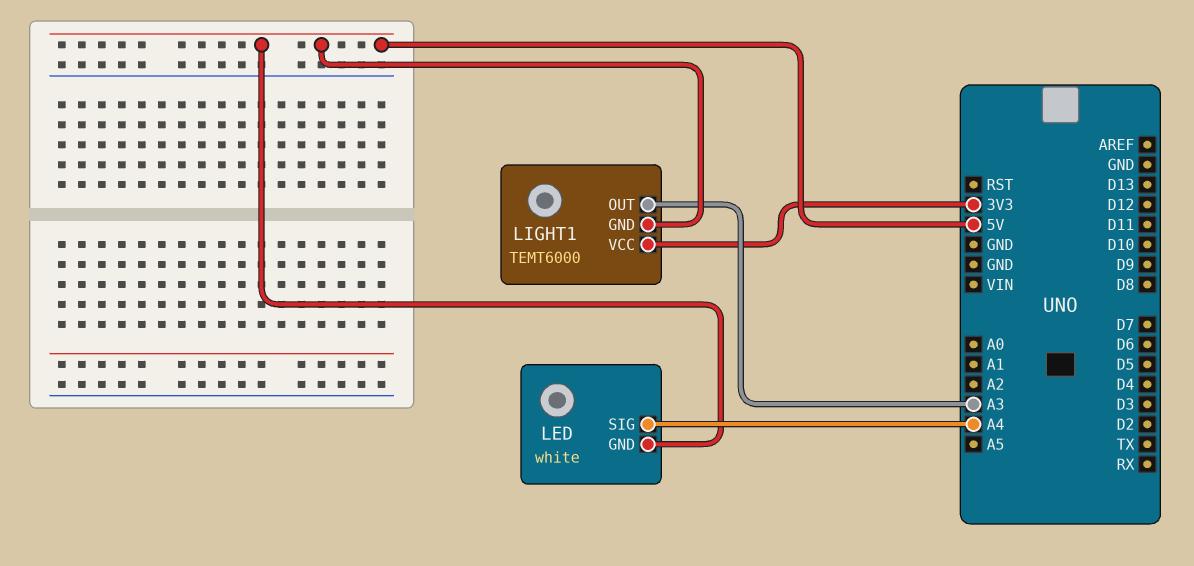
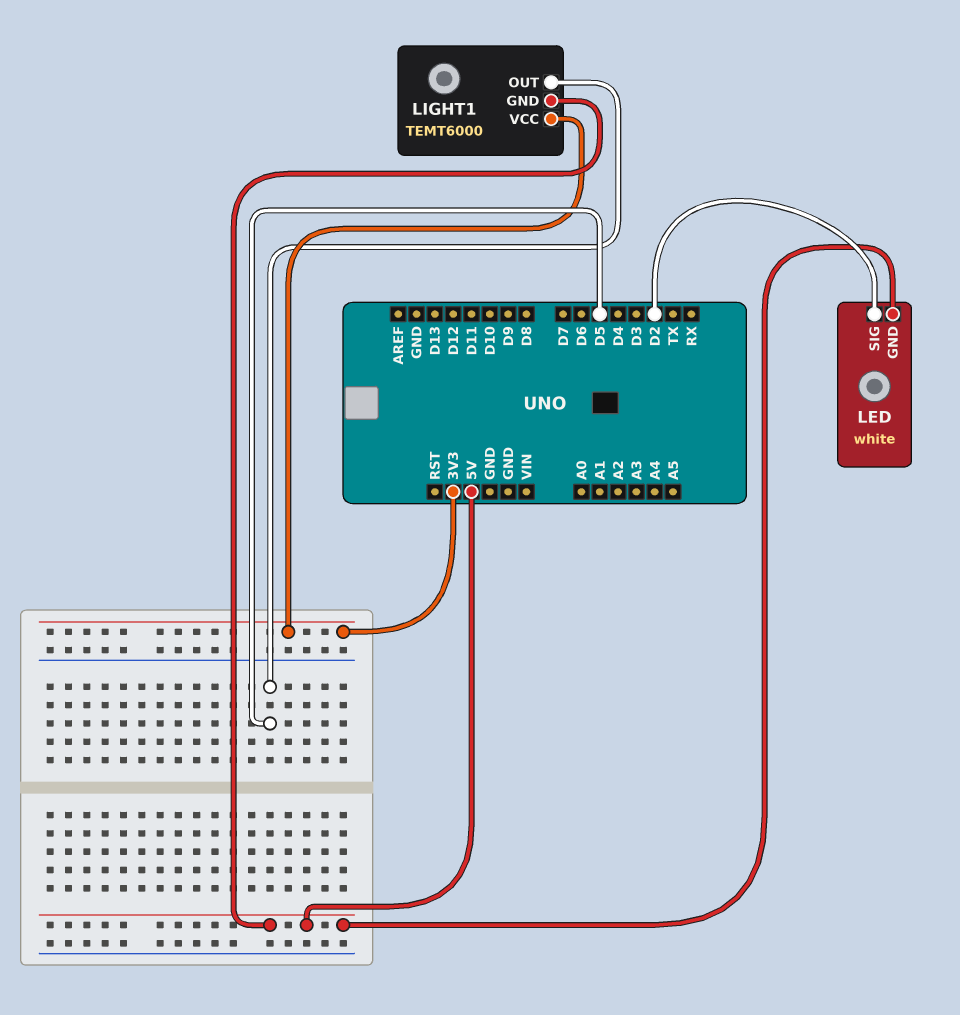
LED pin SIG: A4 -> D2
LIGHT1 pin OUT: A3 -> D5

